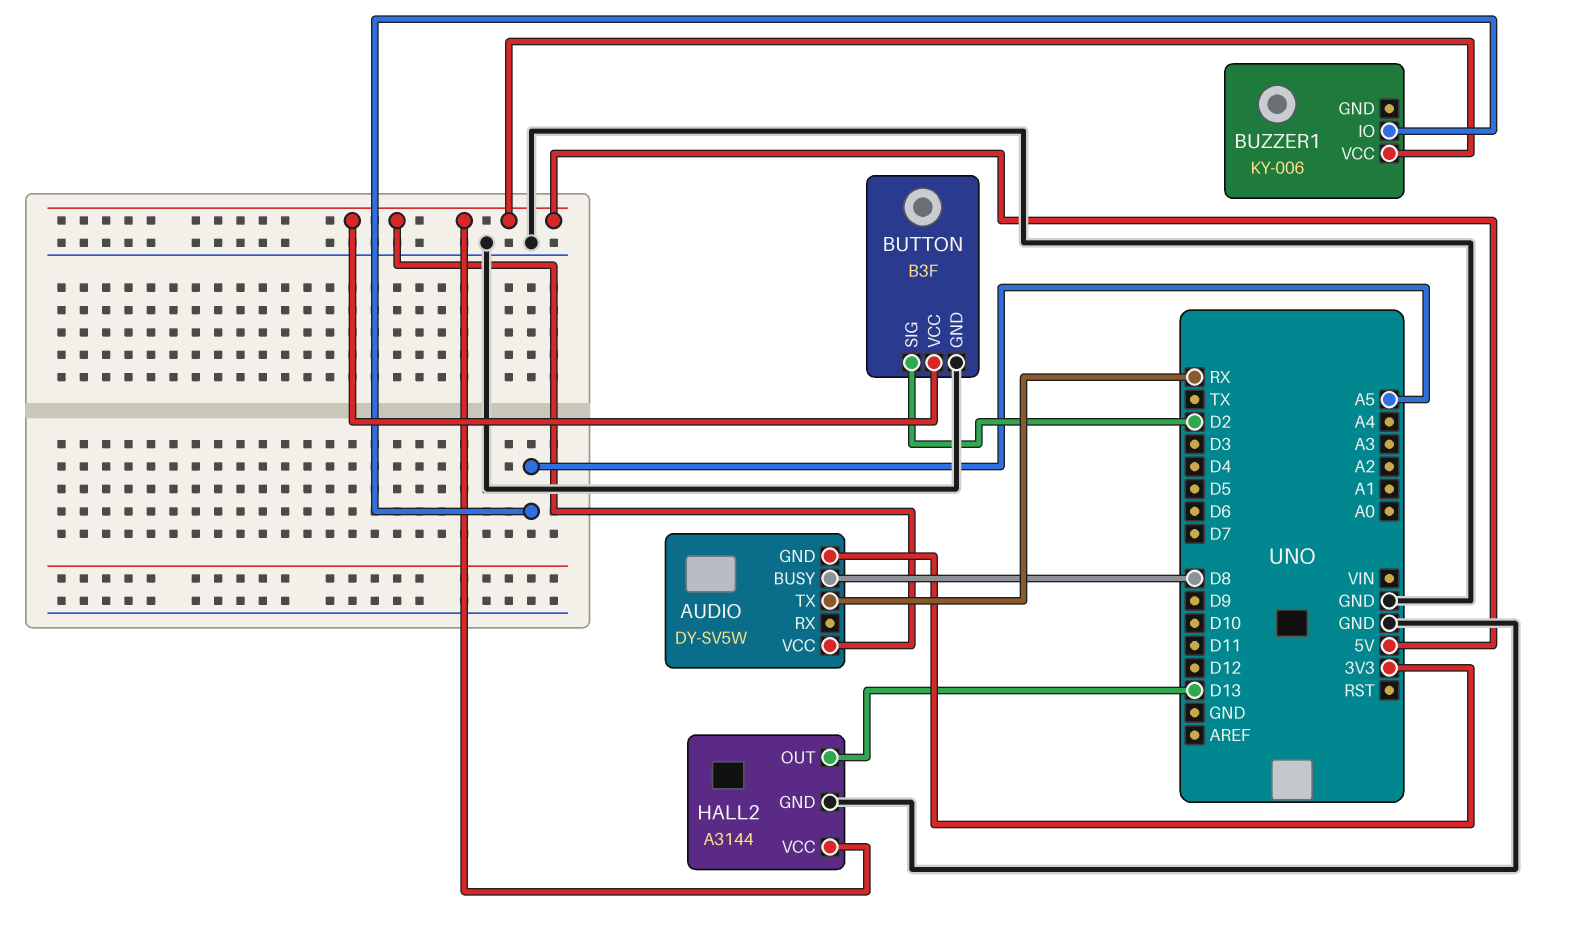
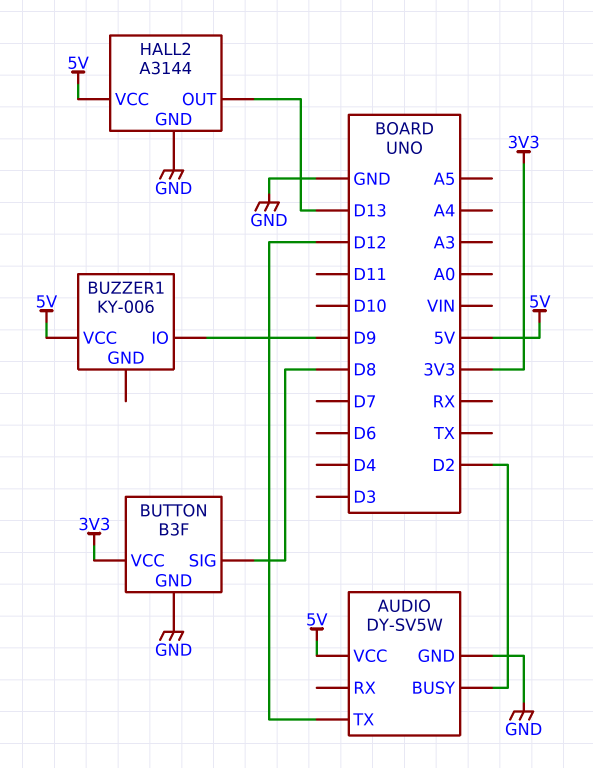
AUDIO pin BUSY: D8 -> D2
AUDIO pin GND: 3V3 -> GND
AUDIO pin TX: RX -> D12
BUTTON pin SIG: D2 -> D8
BUTTON pin VCC: 5V -> 3V3
BUZZER1 pin IO: A5 -> D9

